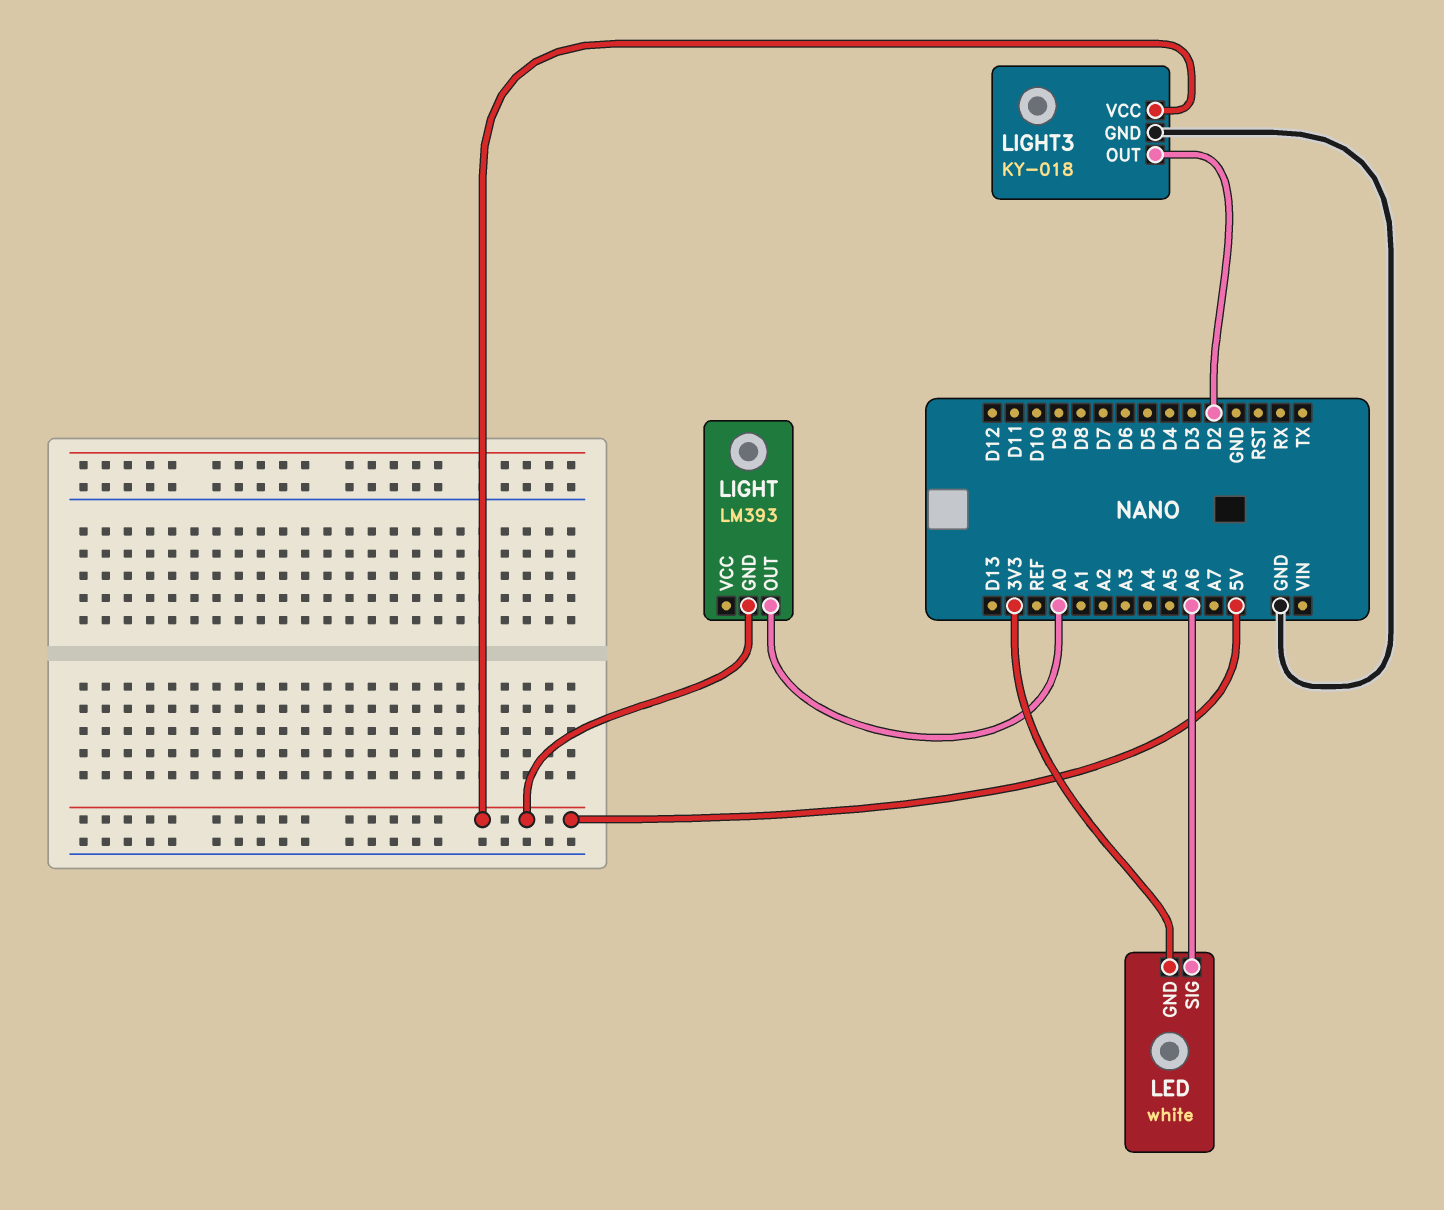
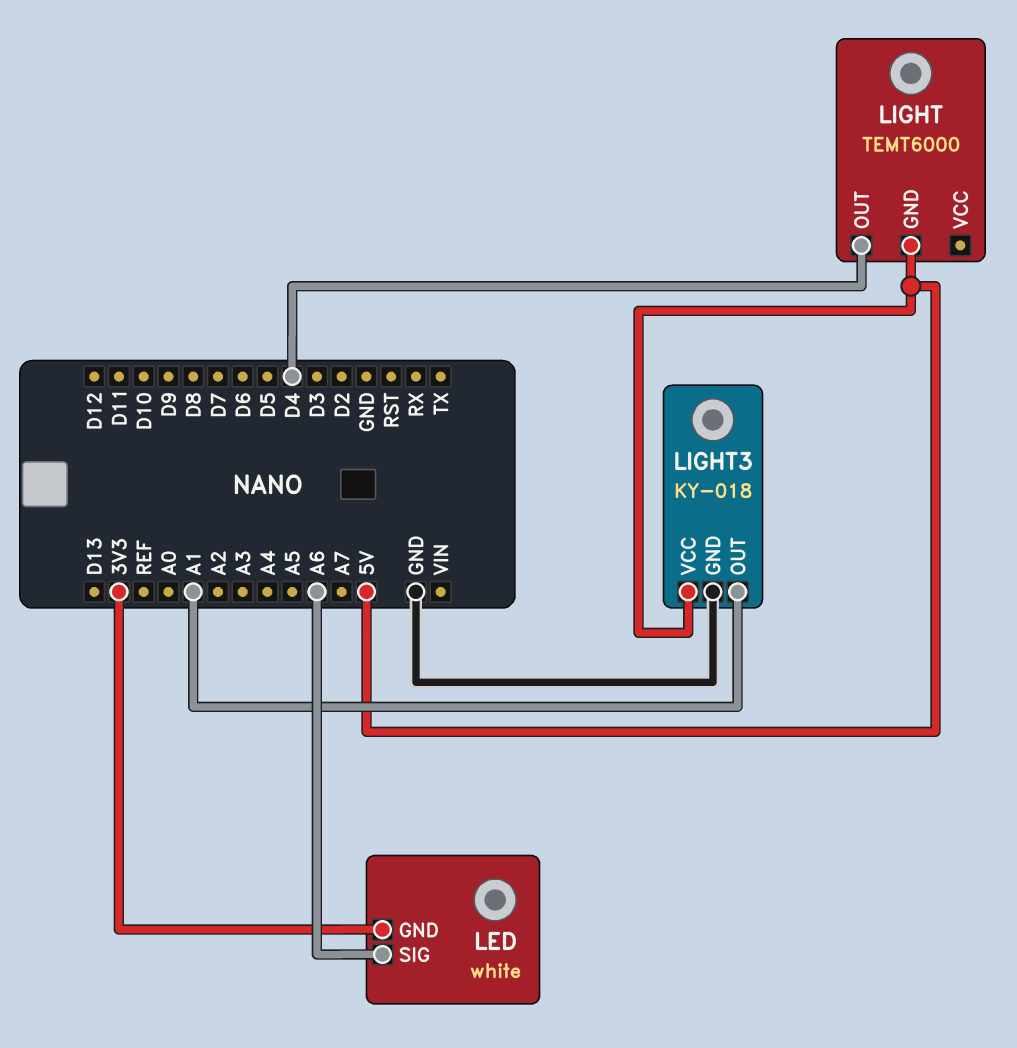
LIGHT: LM393 -> TEMT6000
LIGHT pin OUT: A0 -> D4
LIGHT3 pin OUT: D2 -> A1

